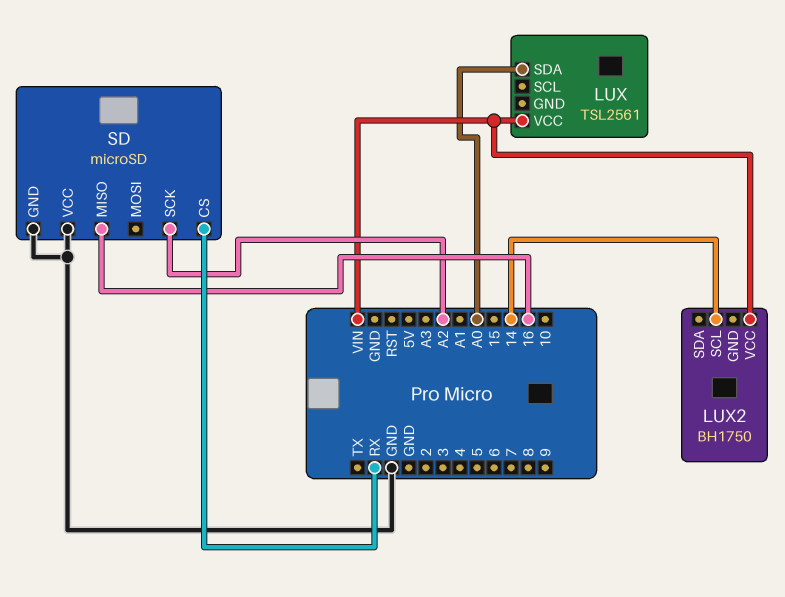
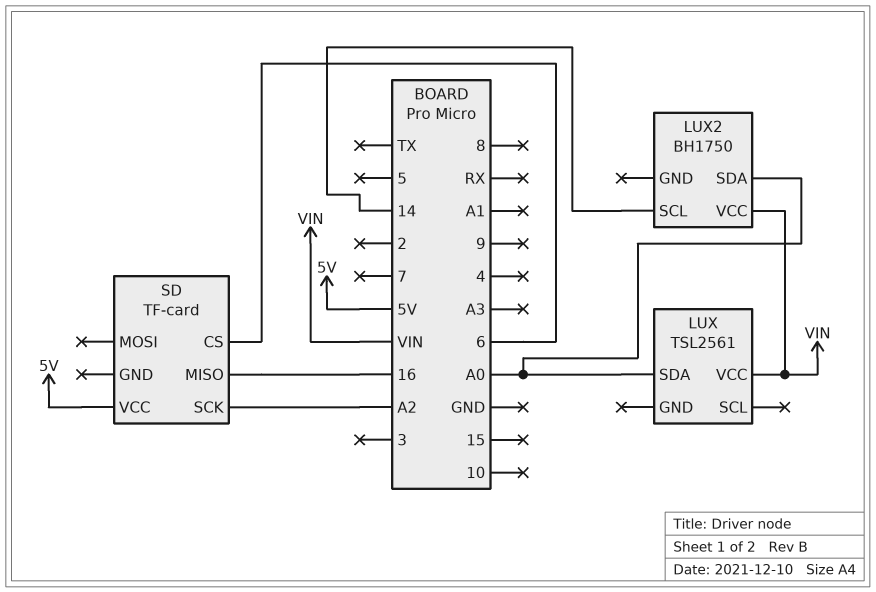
LUX2 pin SDA: none -> A0
SD: microSD -> TF-card
SD pin CS: RX -> 6
SD pin GND: GND -> none
SD pin VCC: GND -> 5V

